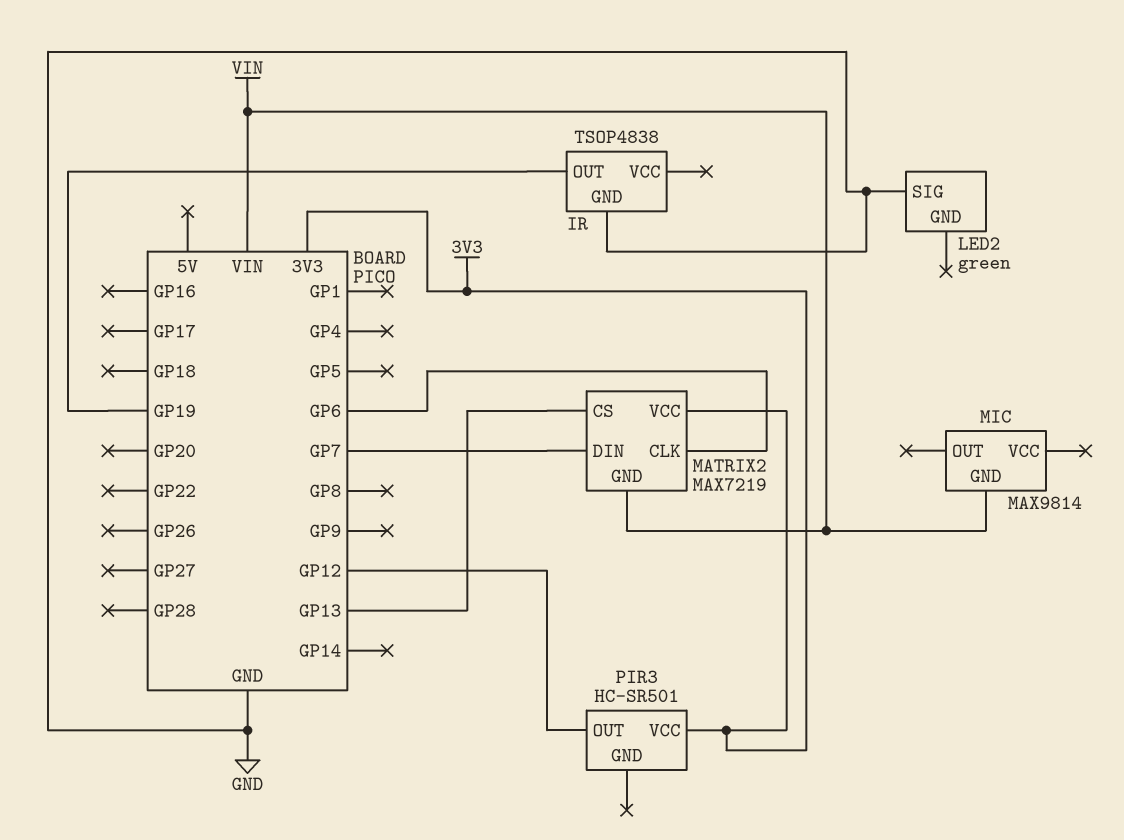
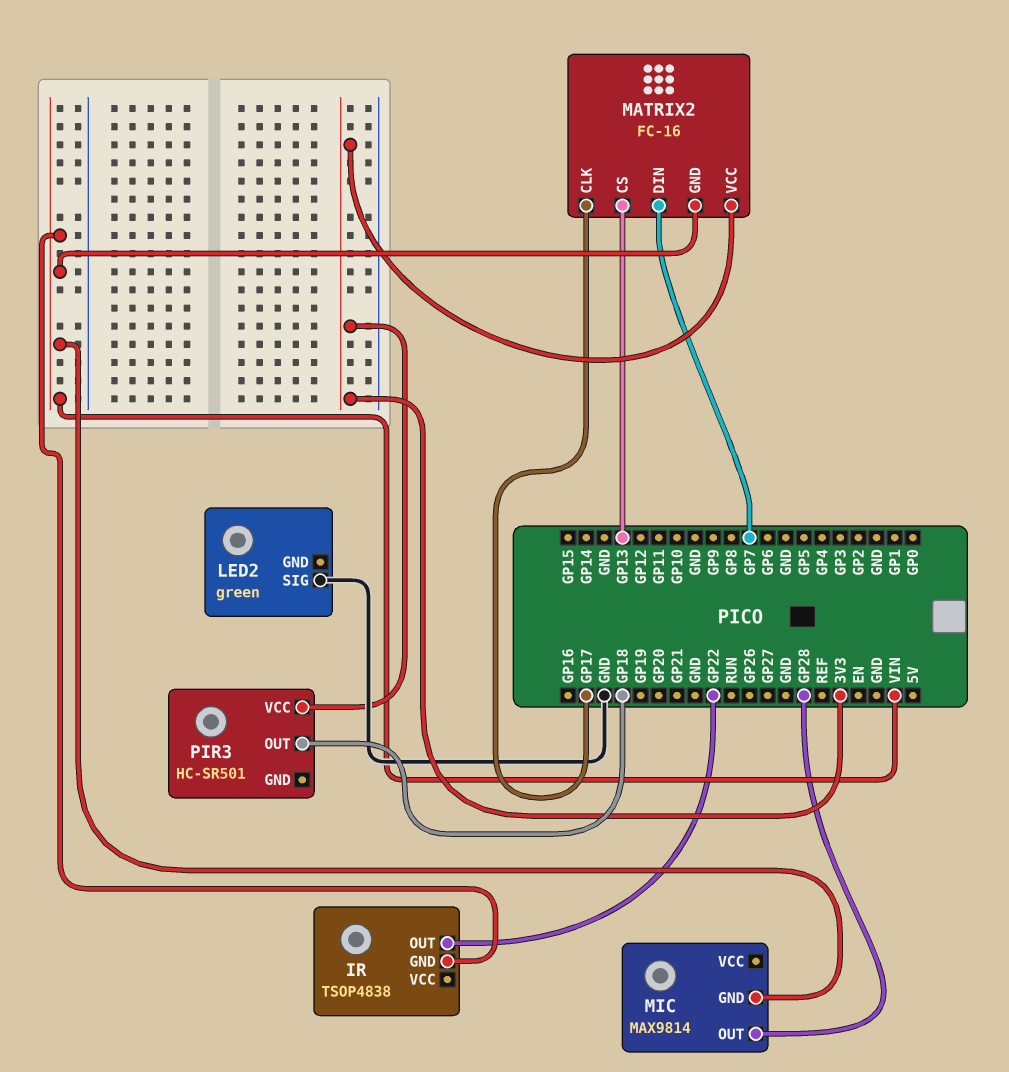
IR pin GND: GND -> VIN
IR pin OUT: GP19 -> GP22
MATRIX2: MAX7219 -> FC-16
MATRIX2 pin CLK: GP6 -> GP17
MIC pin OUT: none -> GP28
PIR3 pin OUT: GP12 -> GP18

